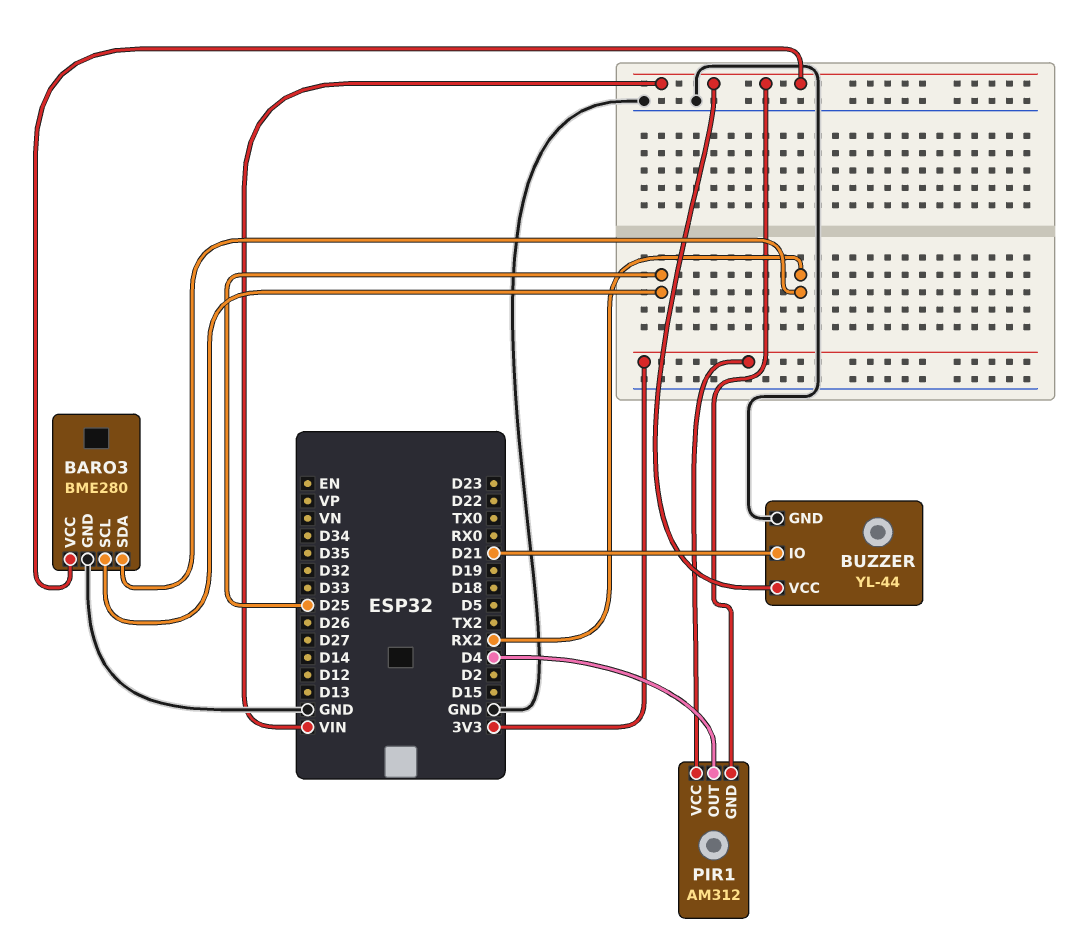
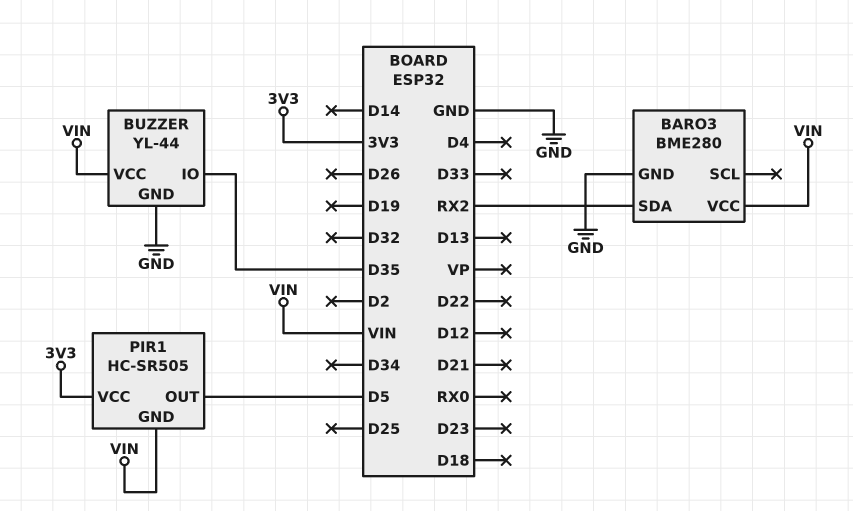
BARO3 pin SCL: D25 -> none
BUZZER pin IO: D21 -> D35
PIR1: AM312 -> HC-SR505
PIR1 pin OUT: D4 -> D5

